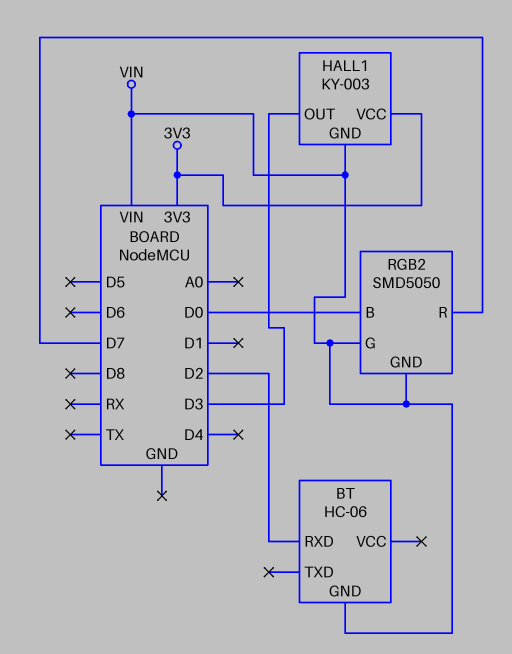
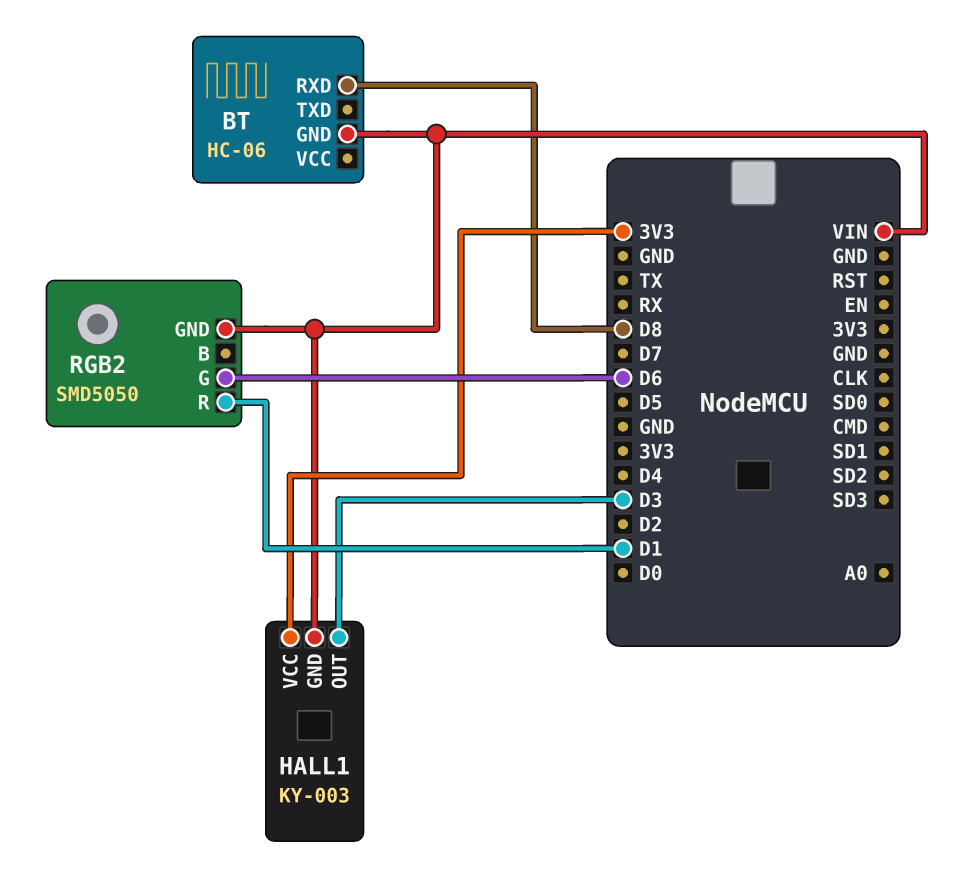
BT pin RXD: D2 -> D8
RGB2 pin B: D0 -> none
RGB2 pin G: VIN -> D6
RGB2 pin R: D7 -> D1

